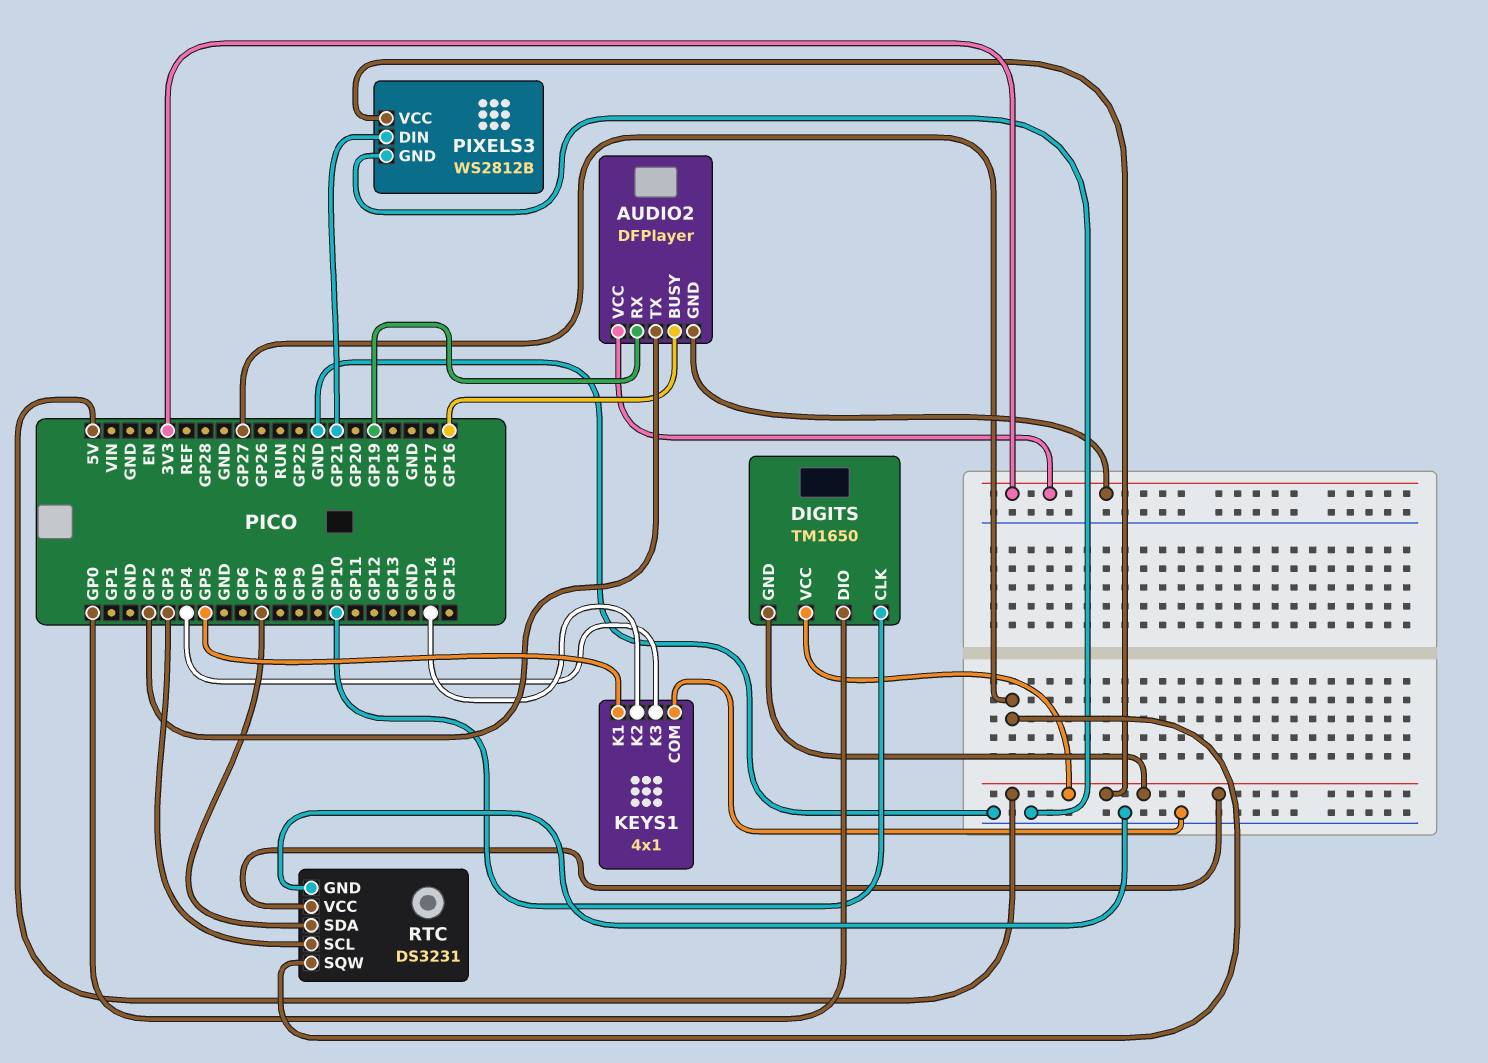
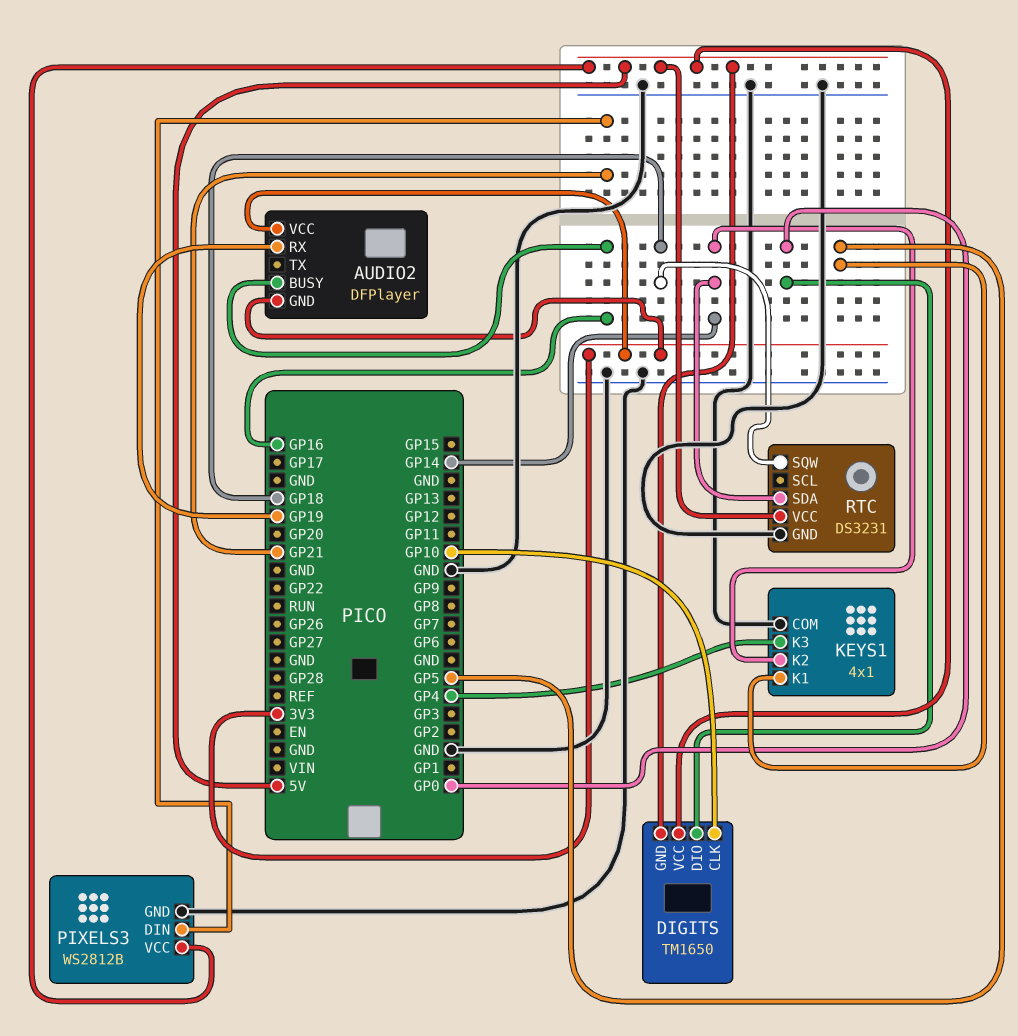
AUDIO2 pin TX: GP2 -> none
RTC pin SCL: GP3 -> none
RTC pin SDA: GP7 -> GP14
RTC pin SQW: GP27 -> GP18

